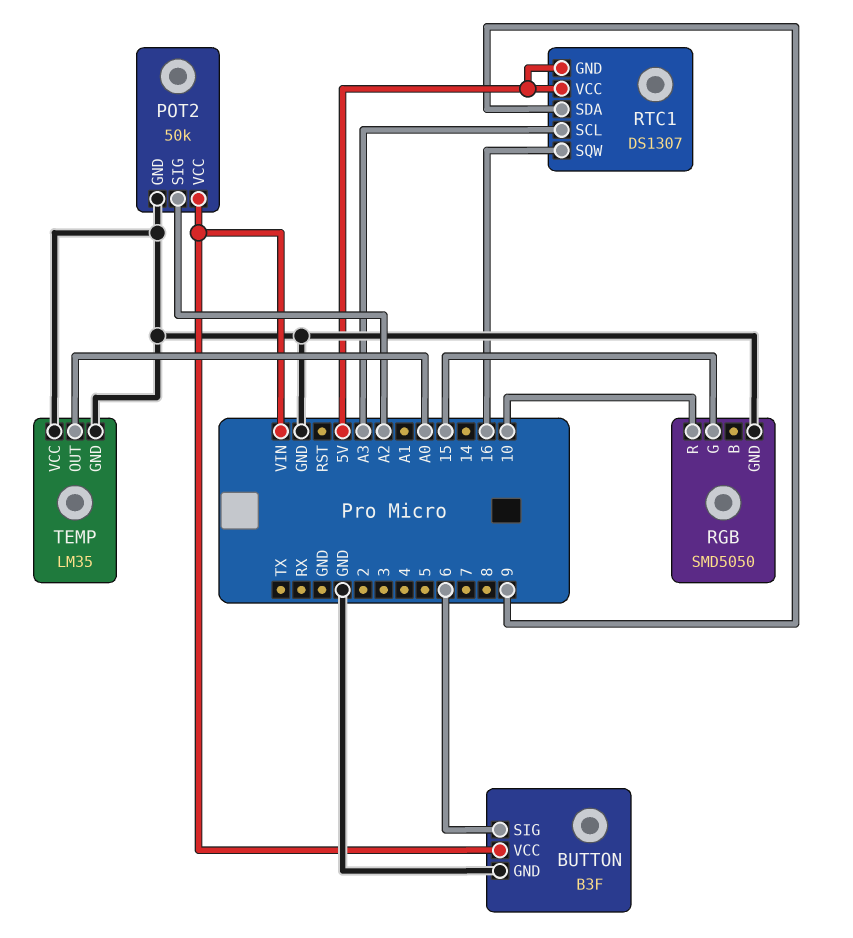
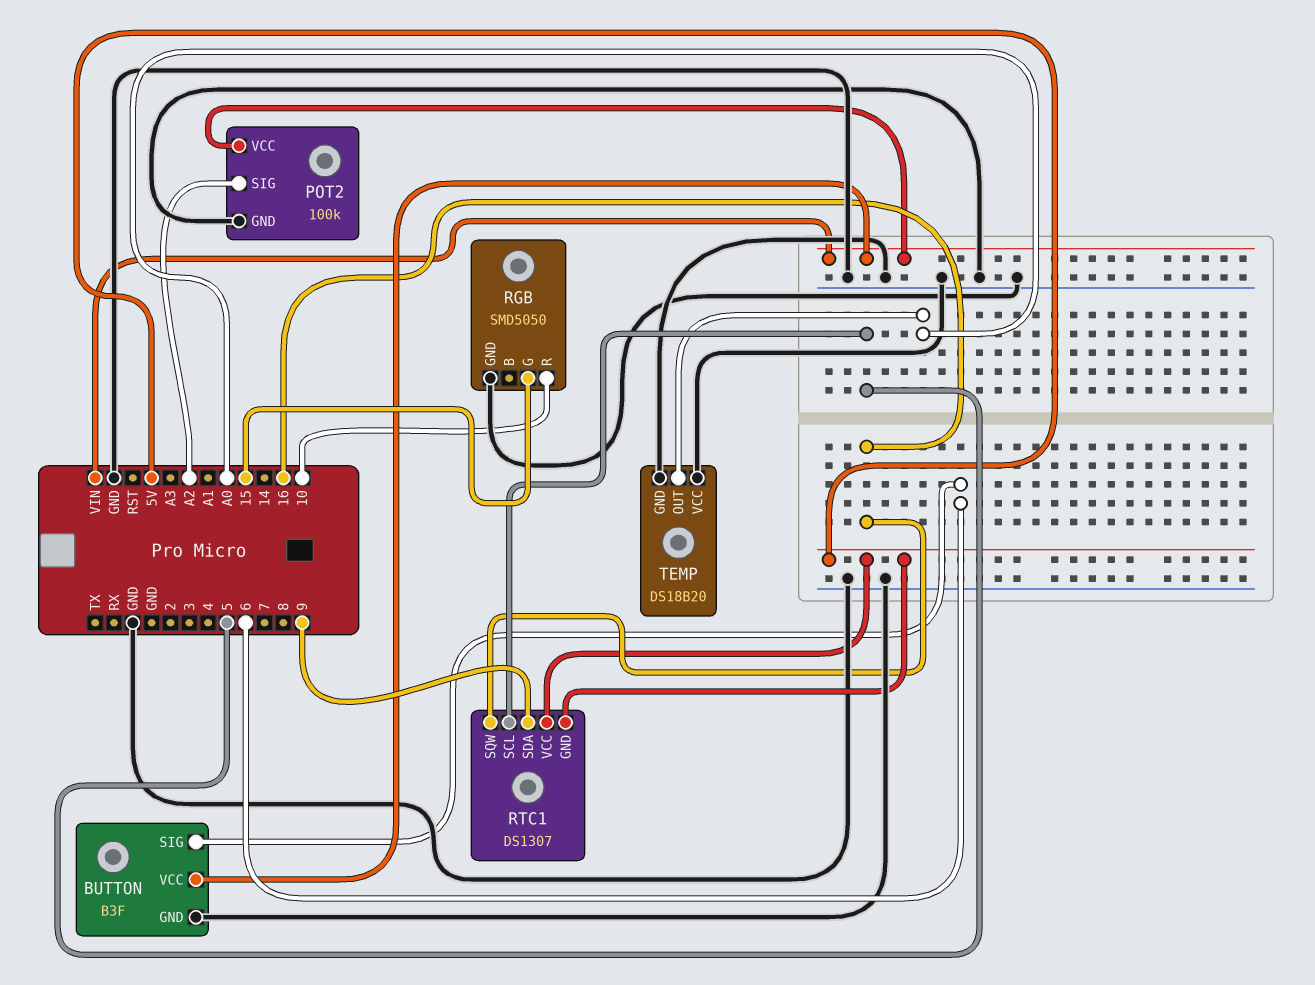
POT2: 50k -> 100k
RTC1 pin SCL: A3 -> 5
TEMP: LM35 -> DS18B20

